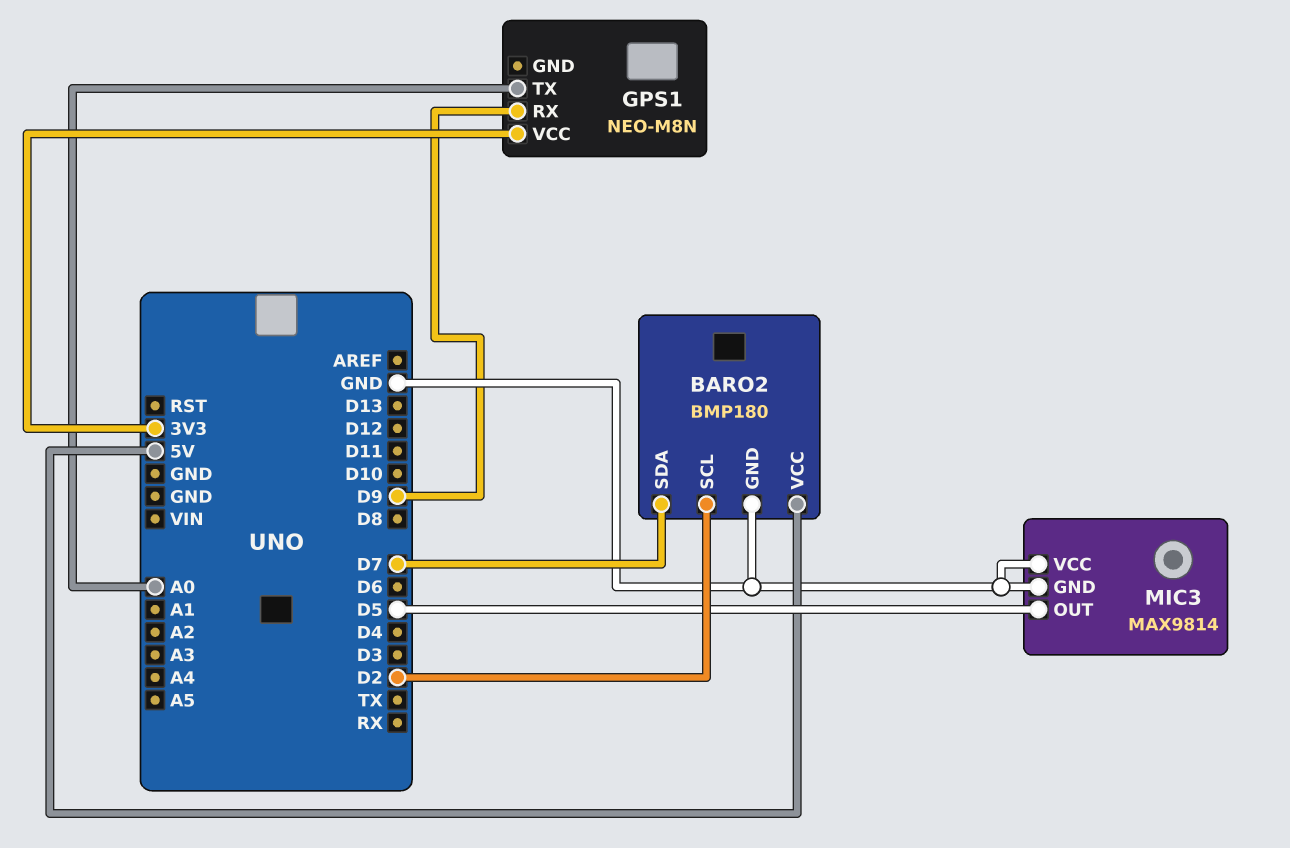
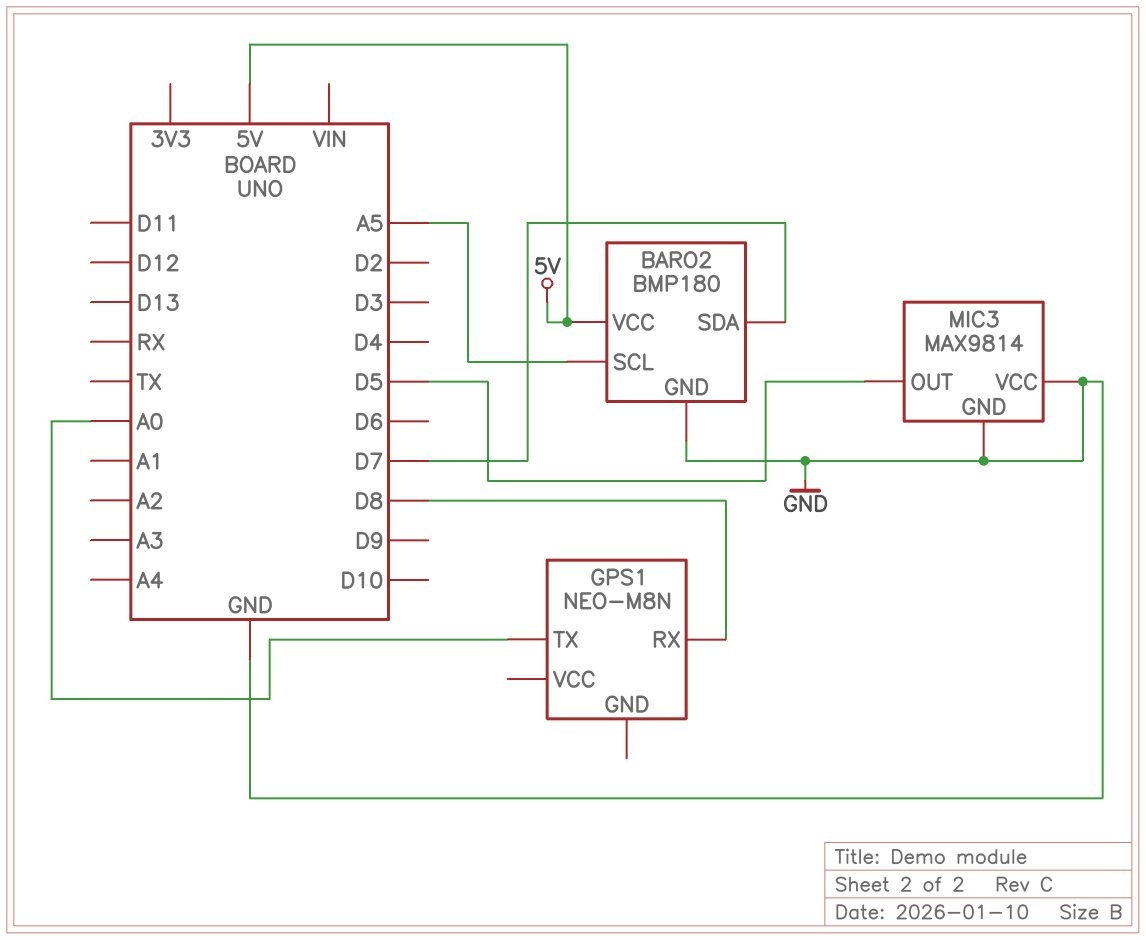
BARO2 pin SCL: D2 -> A5
GPS1 pin RX: D9 -> D8
GPS1 pin VCC: 3V3 -> none

